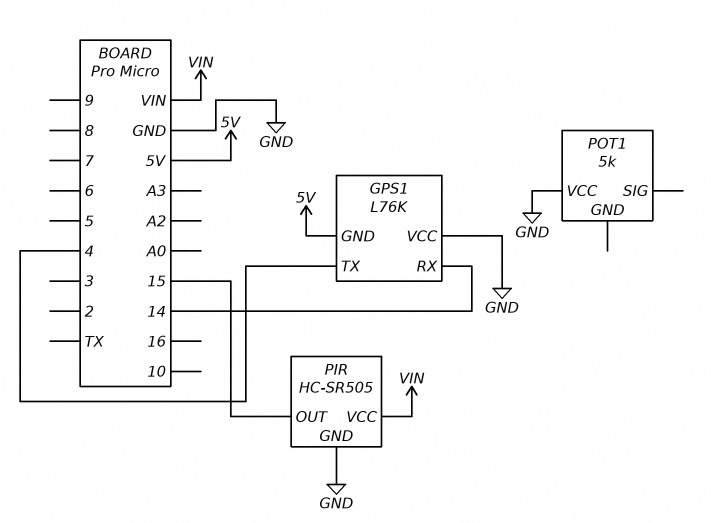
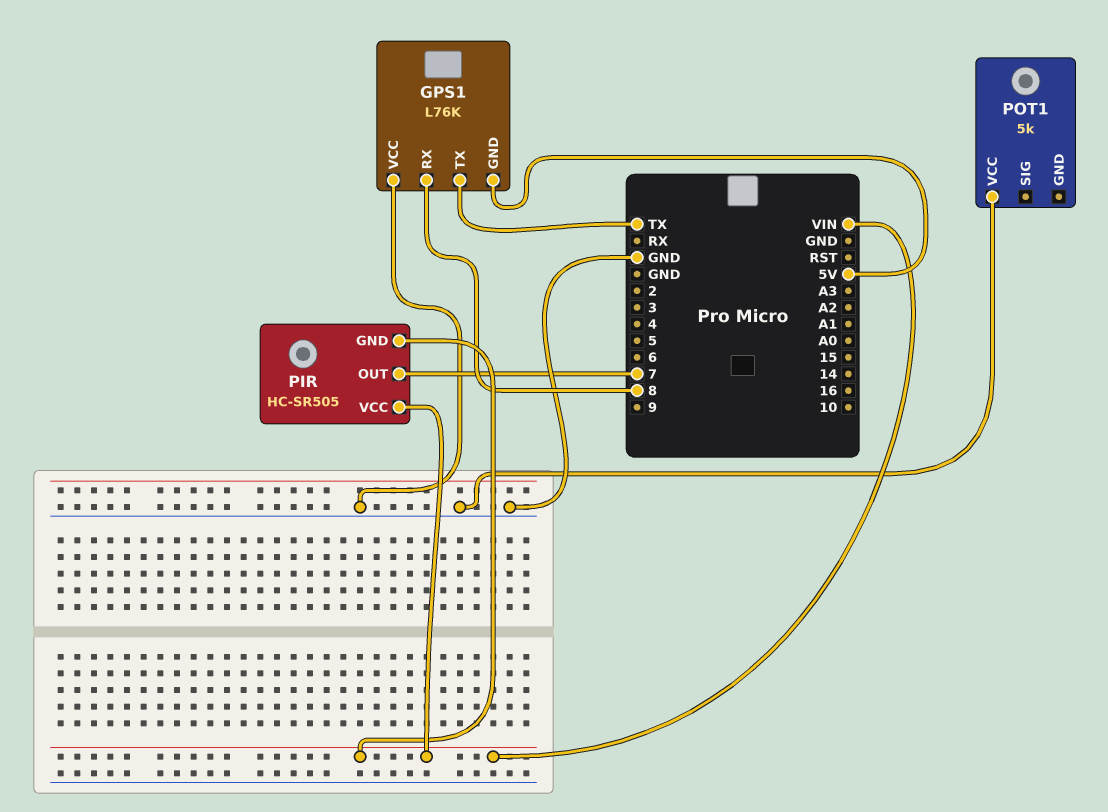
GPS1 pin RX: 14 -> 8
GPS1 pin TX: 4 -> TX
PIR pin GND: GND -> VIN
PIR pin OUT: 15 -> 7

